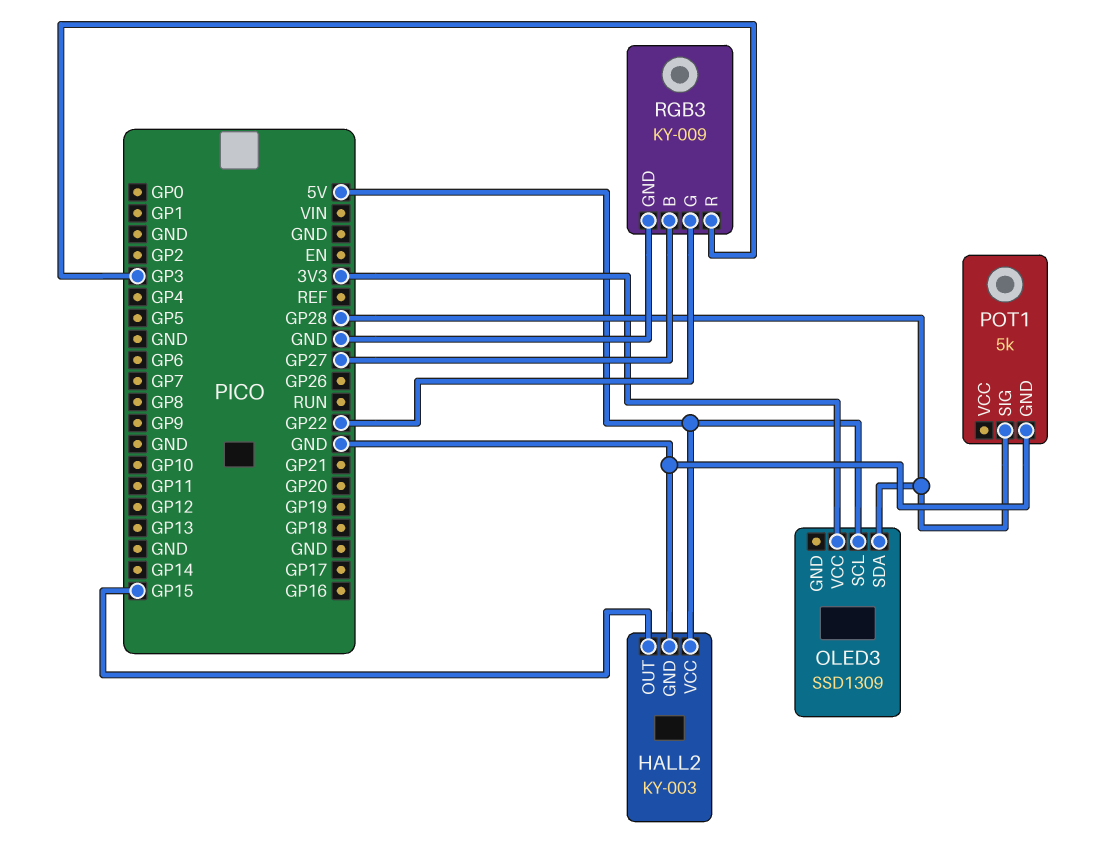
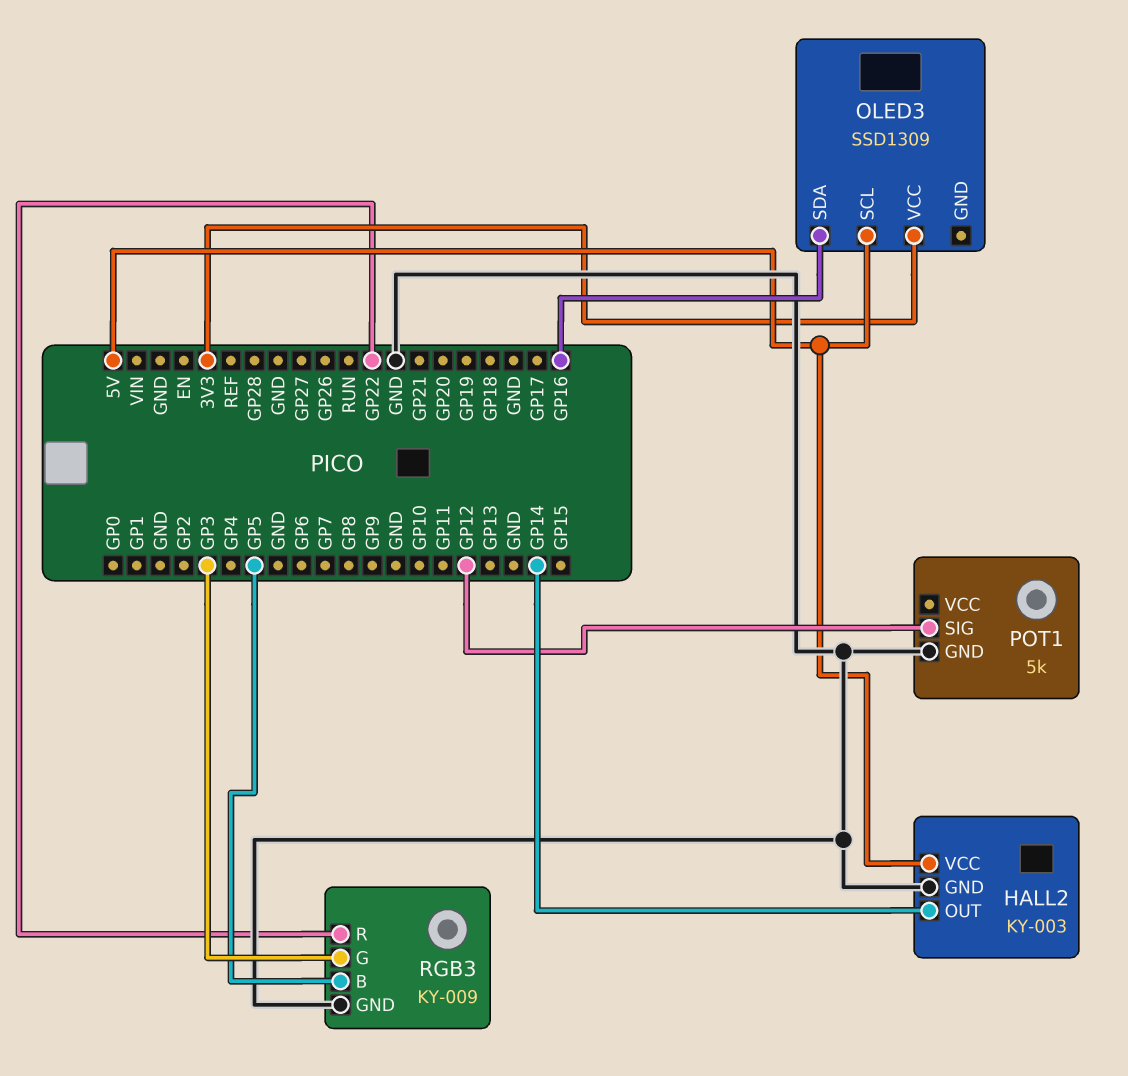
HALL2 pin OUT: GP15 -> GP14
OLED3 pin SDA: GP28 -> GP16
POT1 pin SIG: GP28 -> GP12
RGB3 pin B: GP27 -> GP5
RGB3 pin G: GP22 -> GP3
RGB3 pin R: GP3 -> GP22

